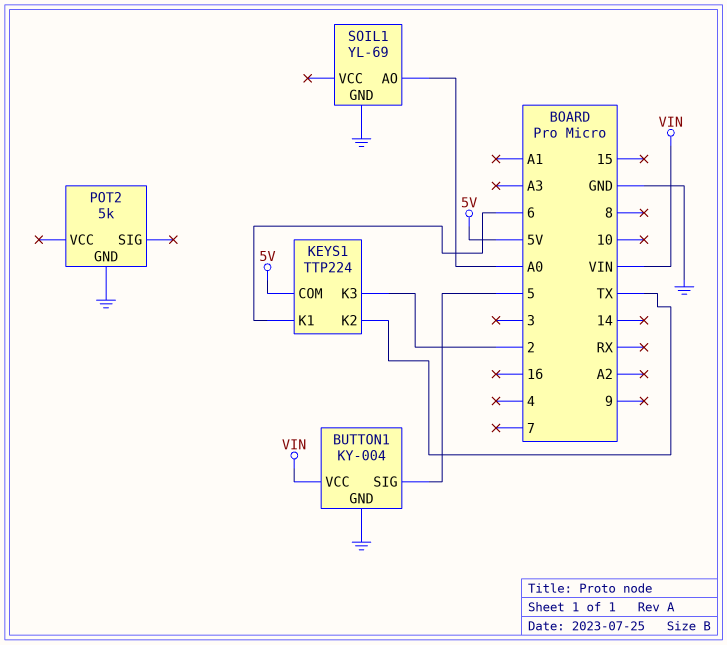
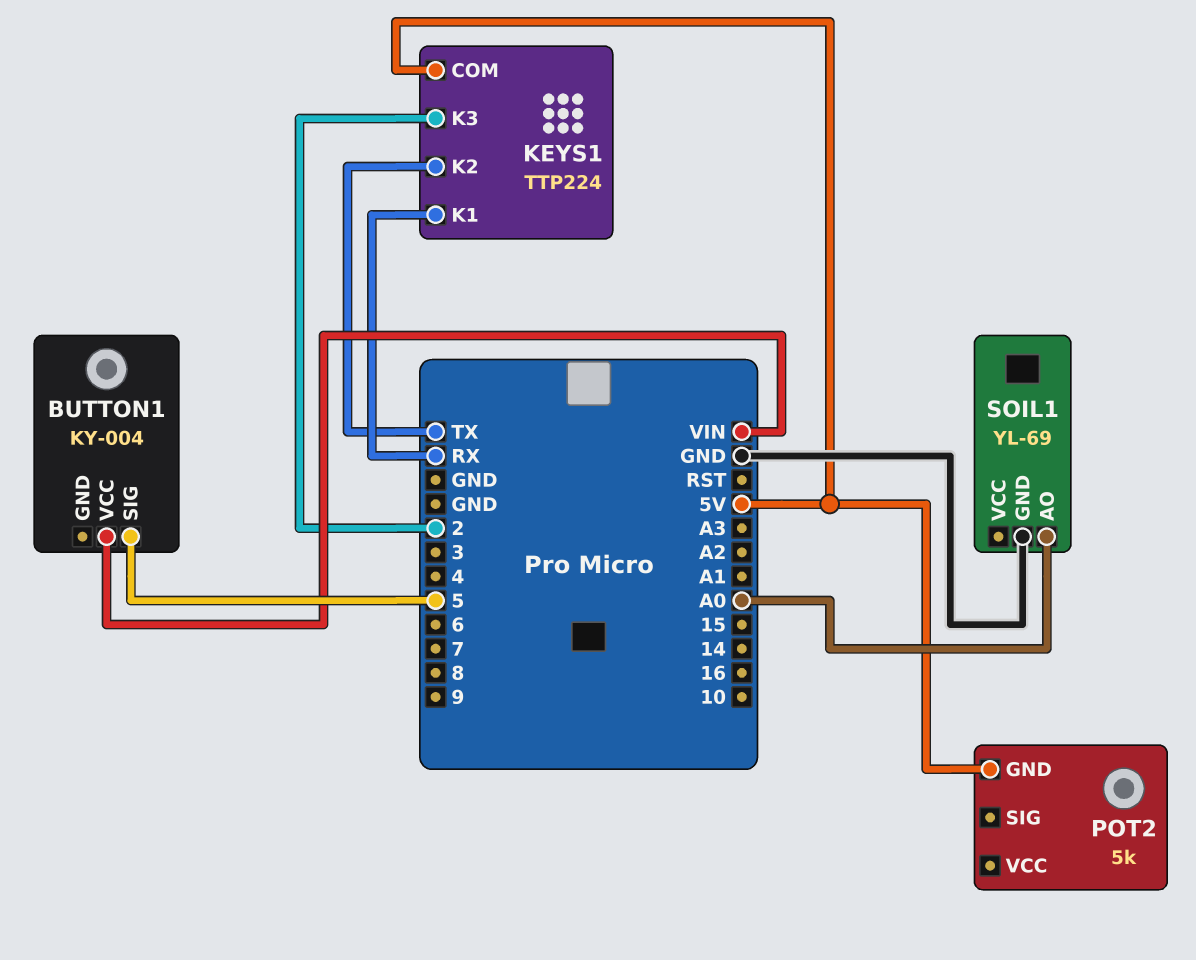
BUTTON1 pin GND: GND -> none
KEYS1 pin K1: 6 -> RX
POT2 pin GND: GND -> 5V

